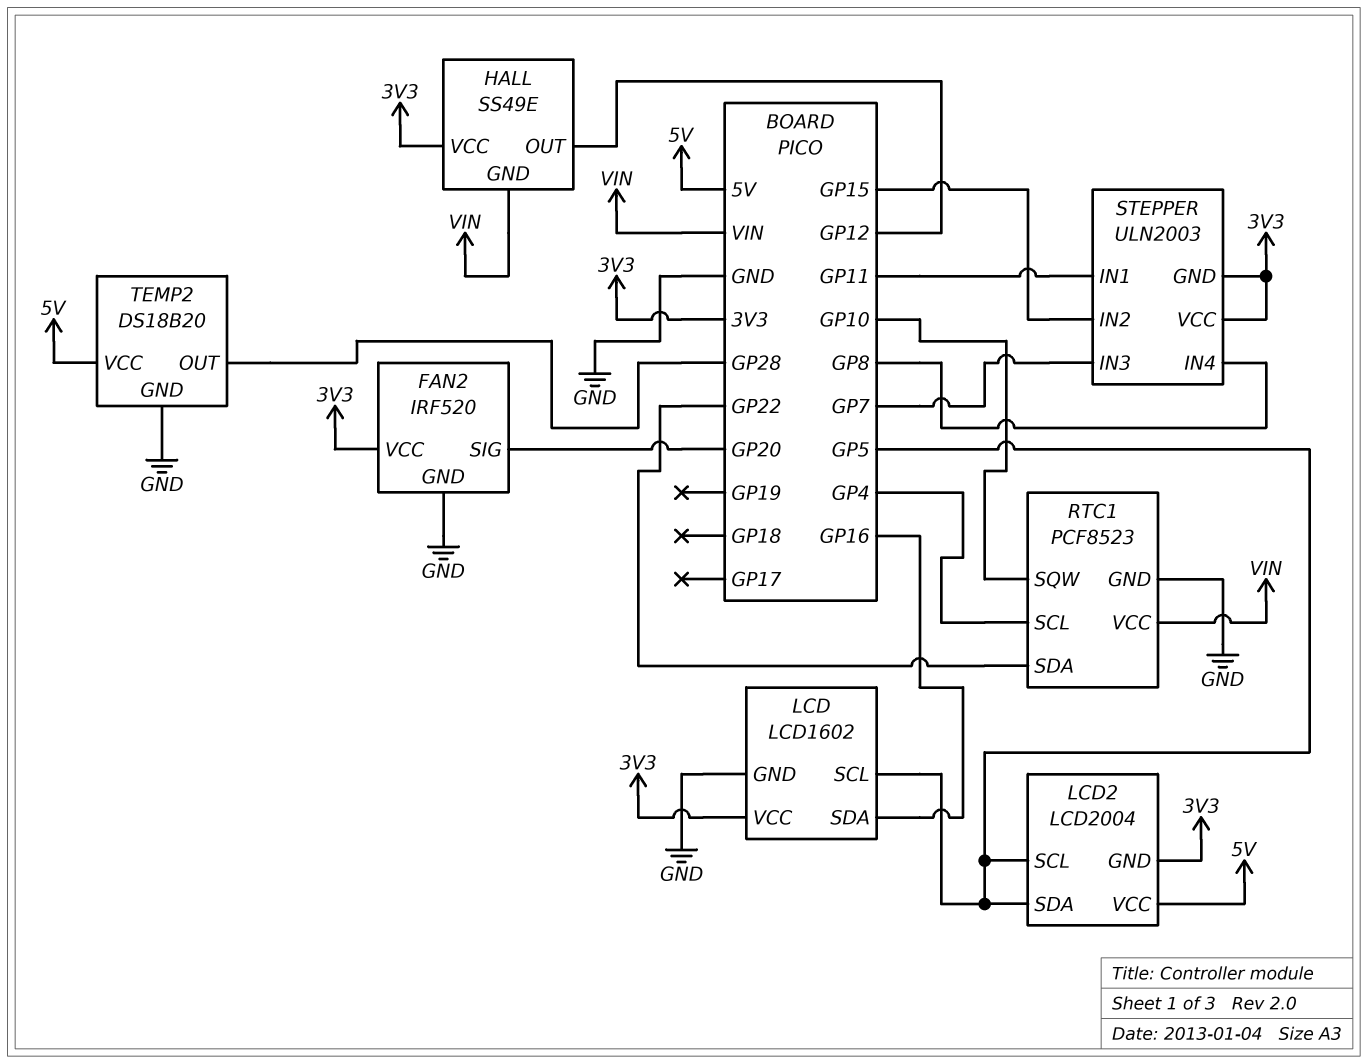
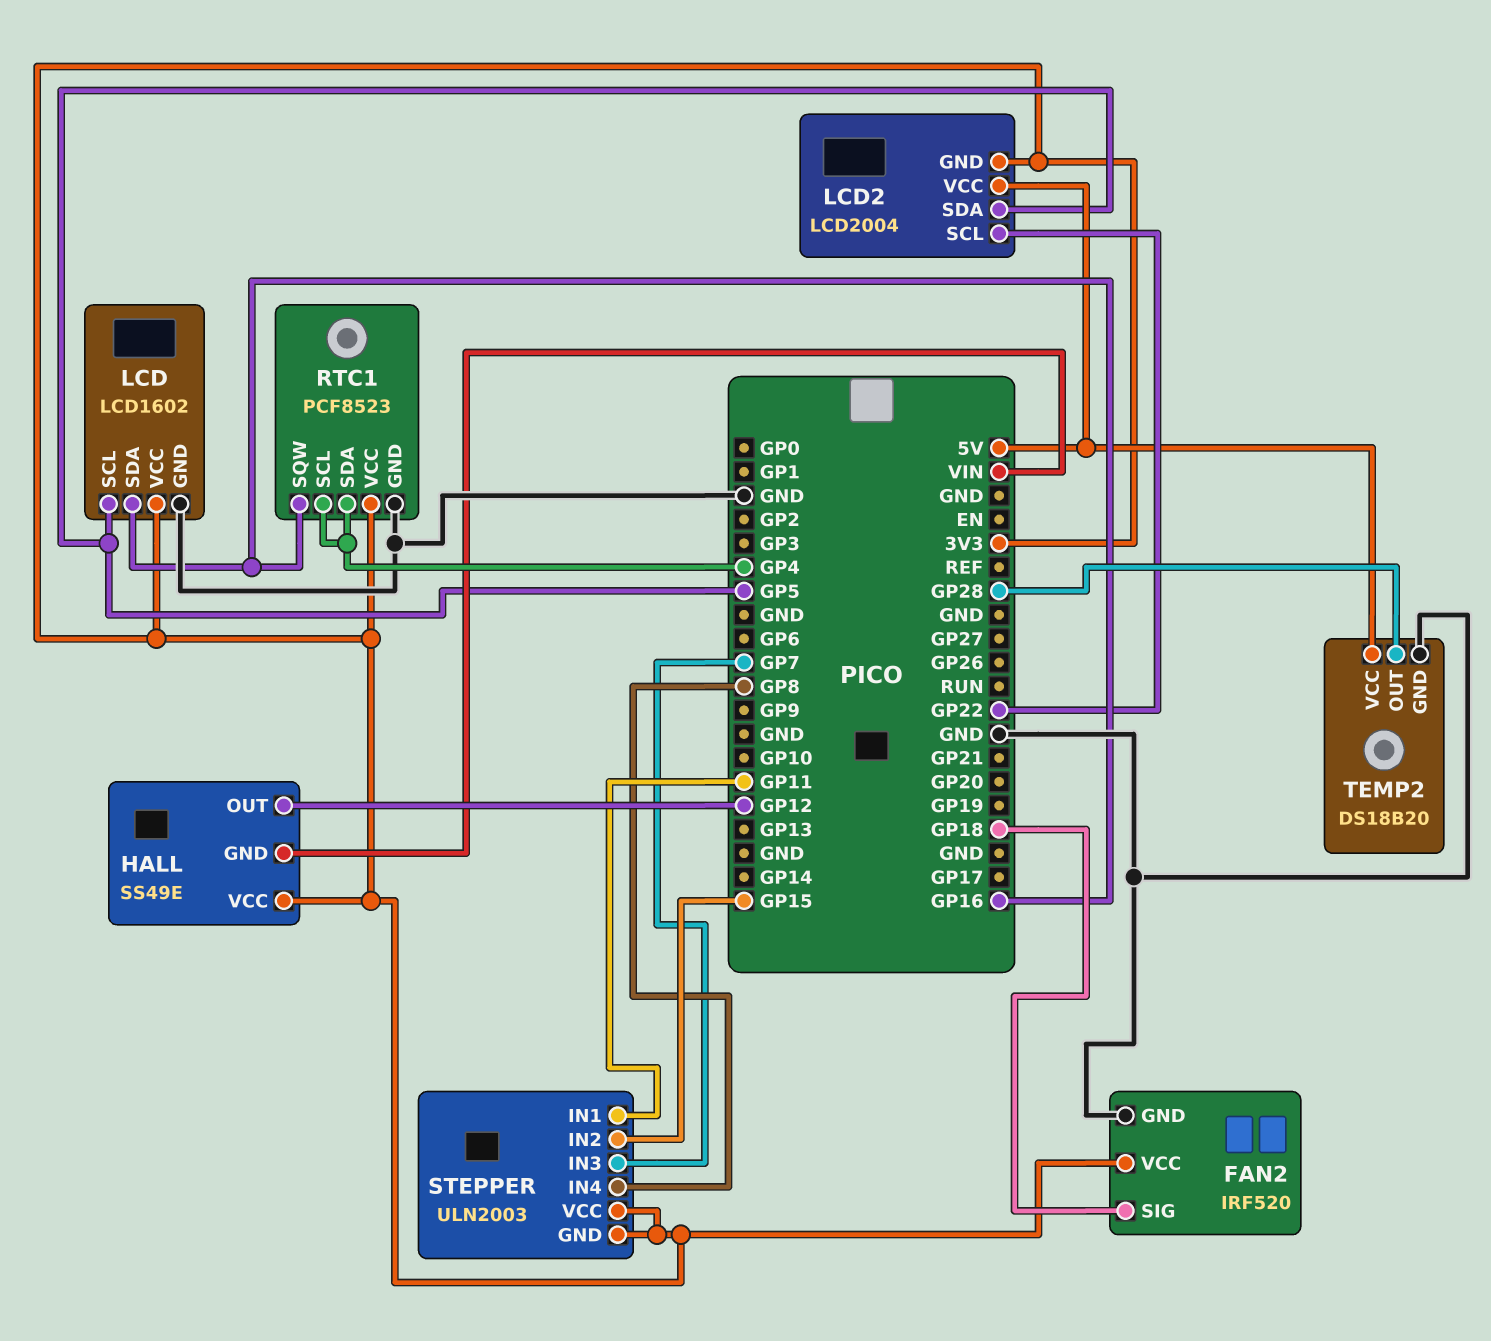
FAN2 pin SIG: GP20 -> GP18
LCD2 pin SCL: GP5 -> GP22
RTC1 pin SDA: GP22 -> GP4
RTC1 pin SQW: GP10 -> GP16
RTC1 pin VCC: VIN -> 3V3

